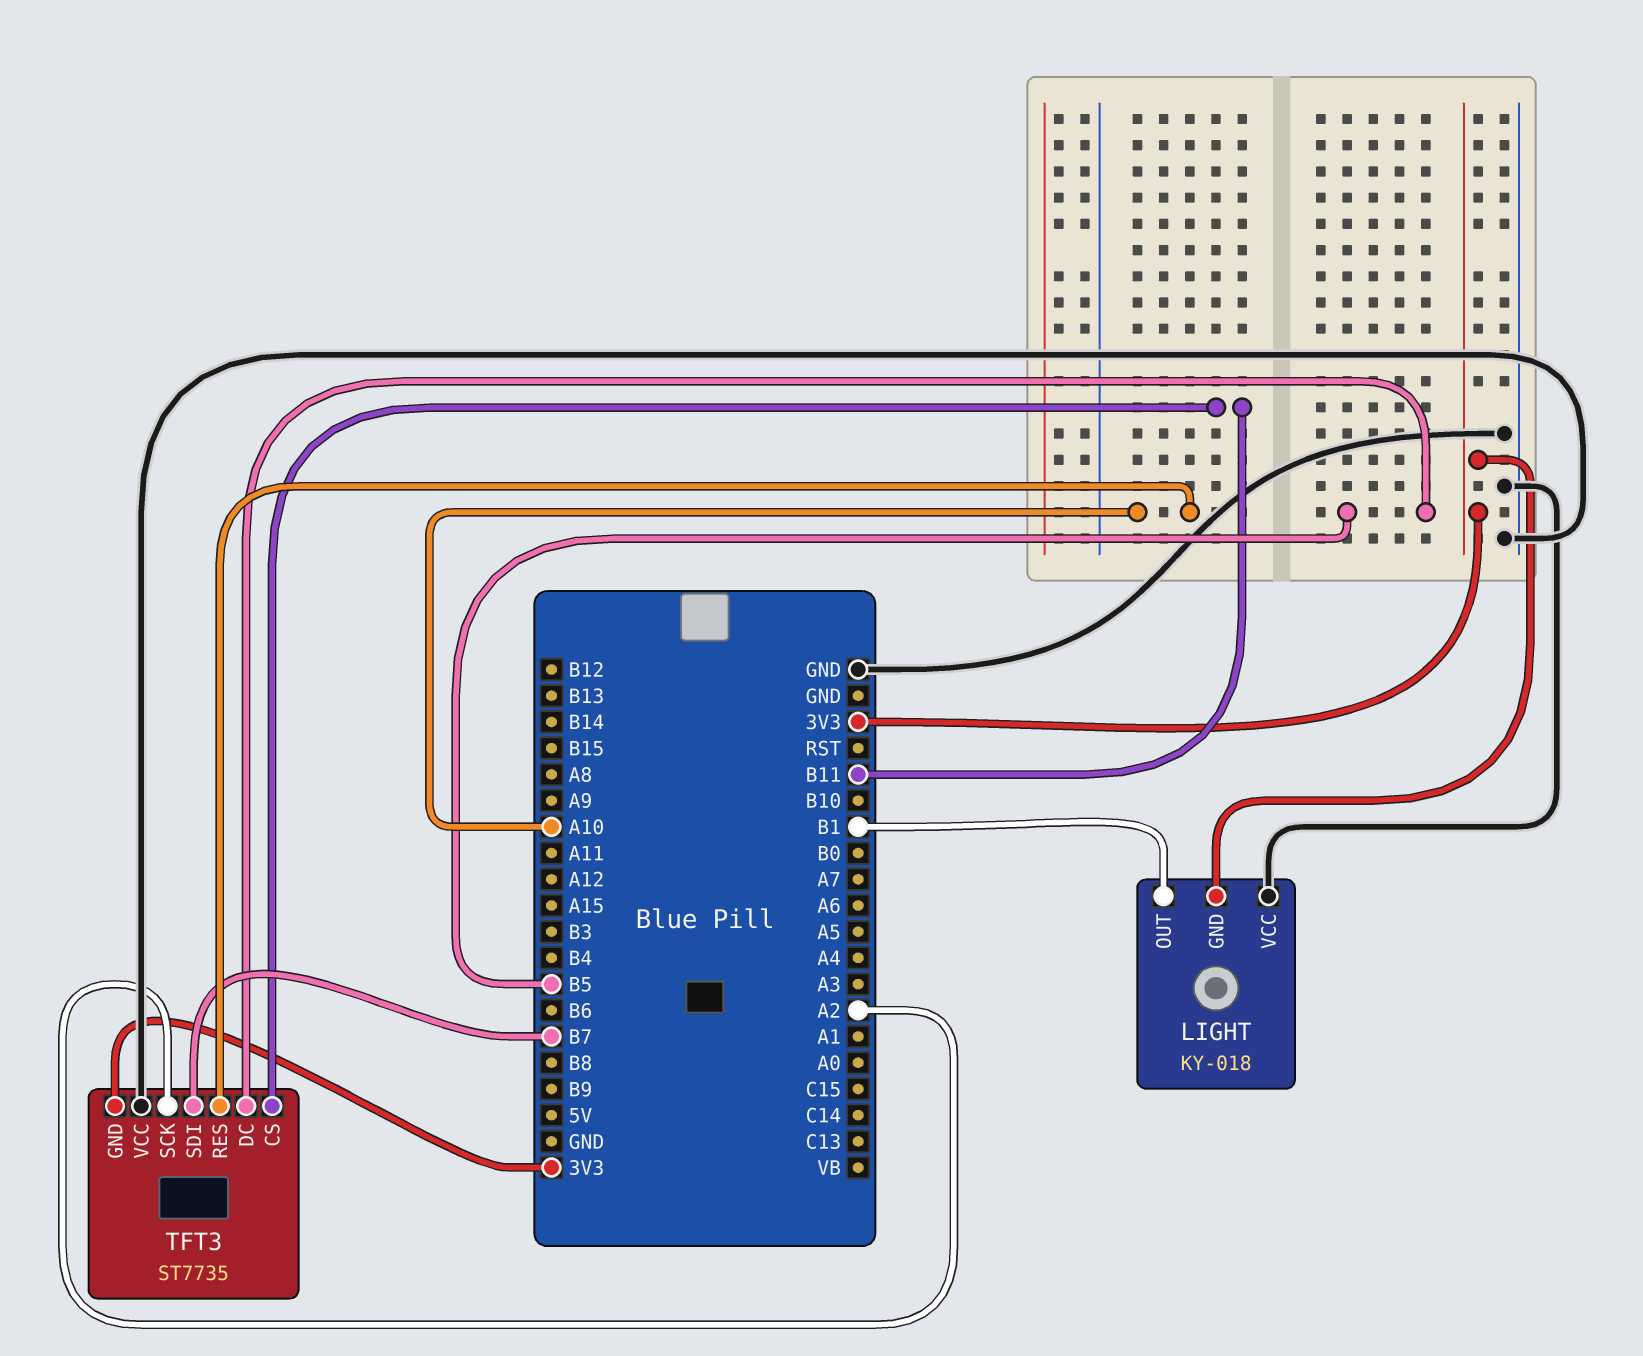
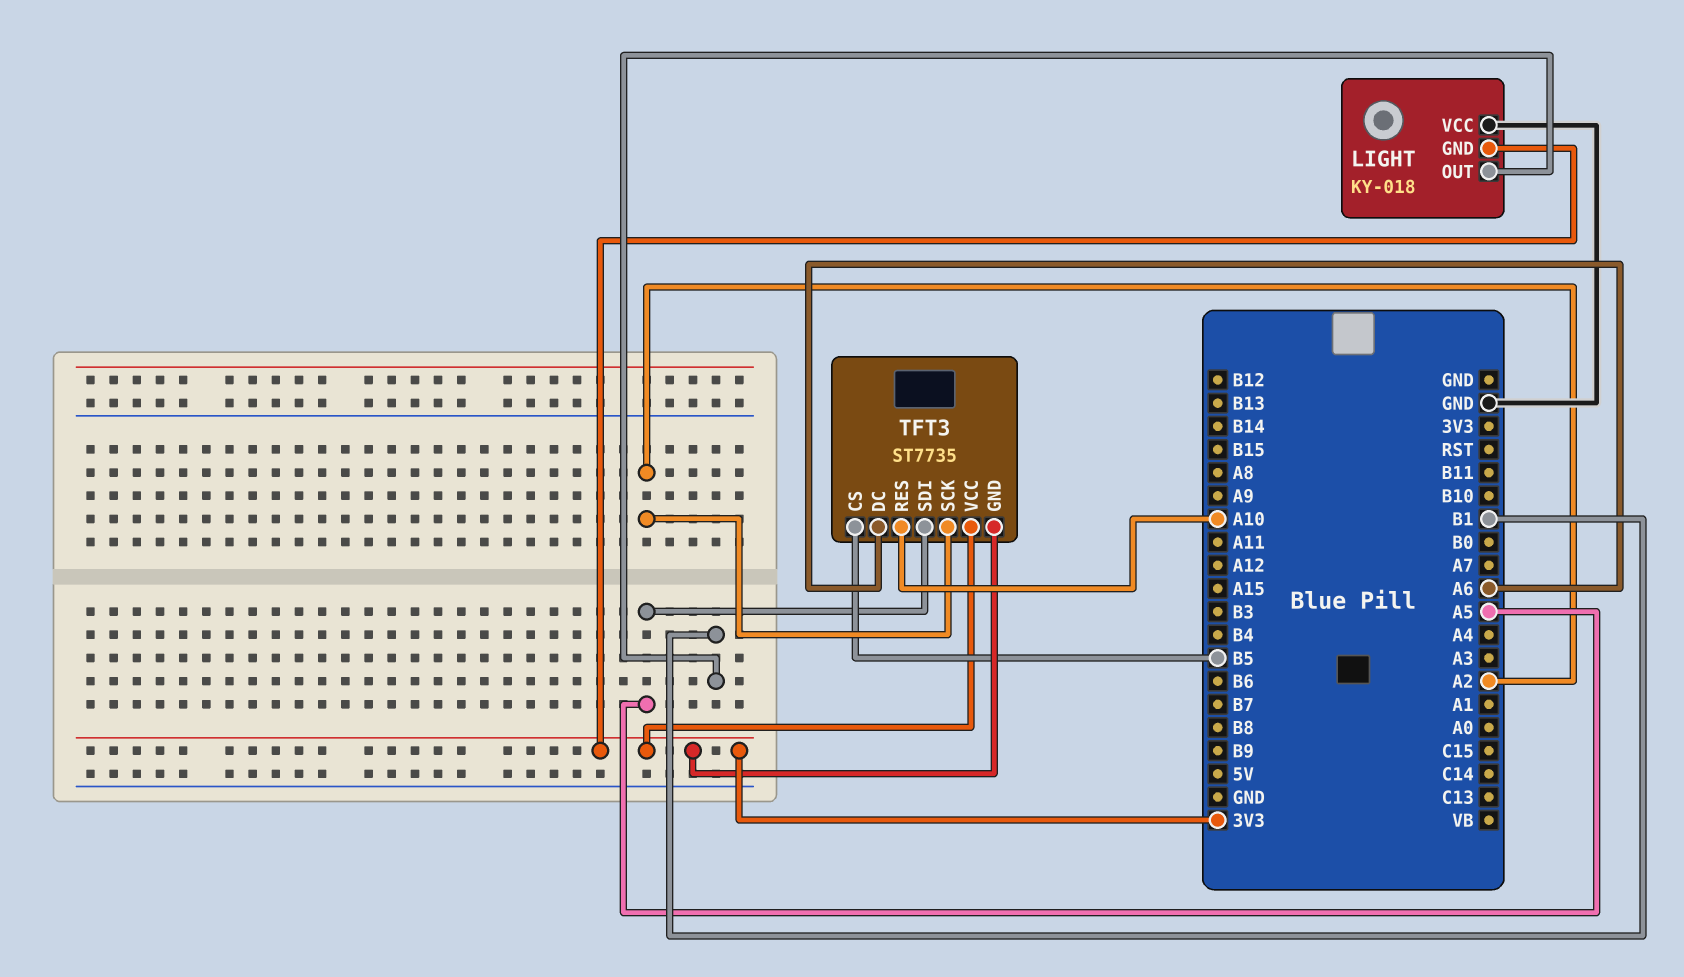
TFT3 pin CS: B11 -> B5
TFT3 pin DC: B5 -> A6
TFT3 pin SDI: B7 -> A5
TFT3 pin VCC: GND -> 3V3

